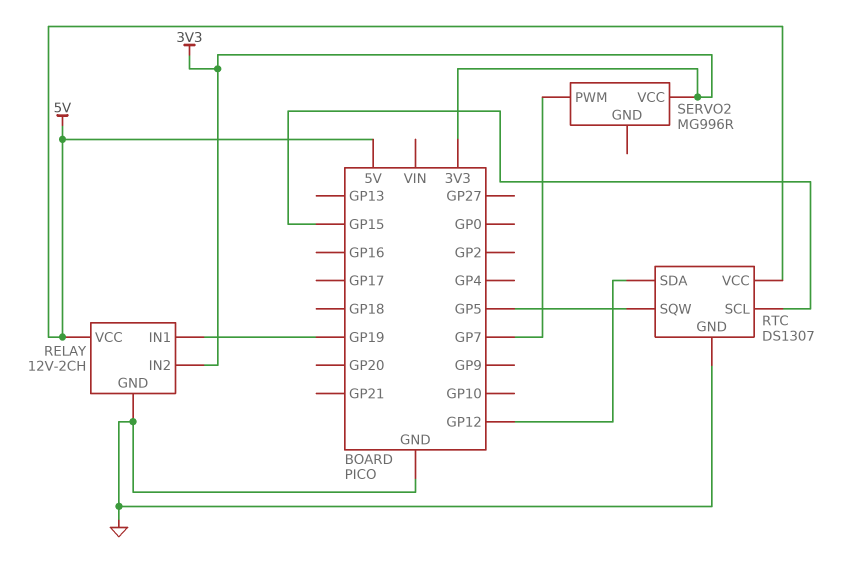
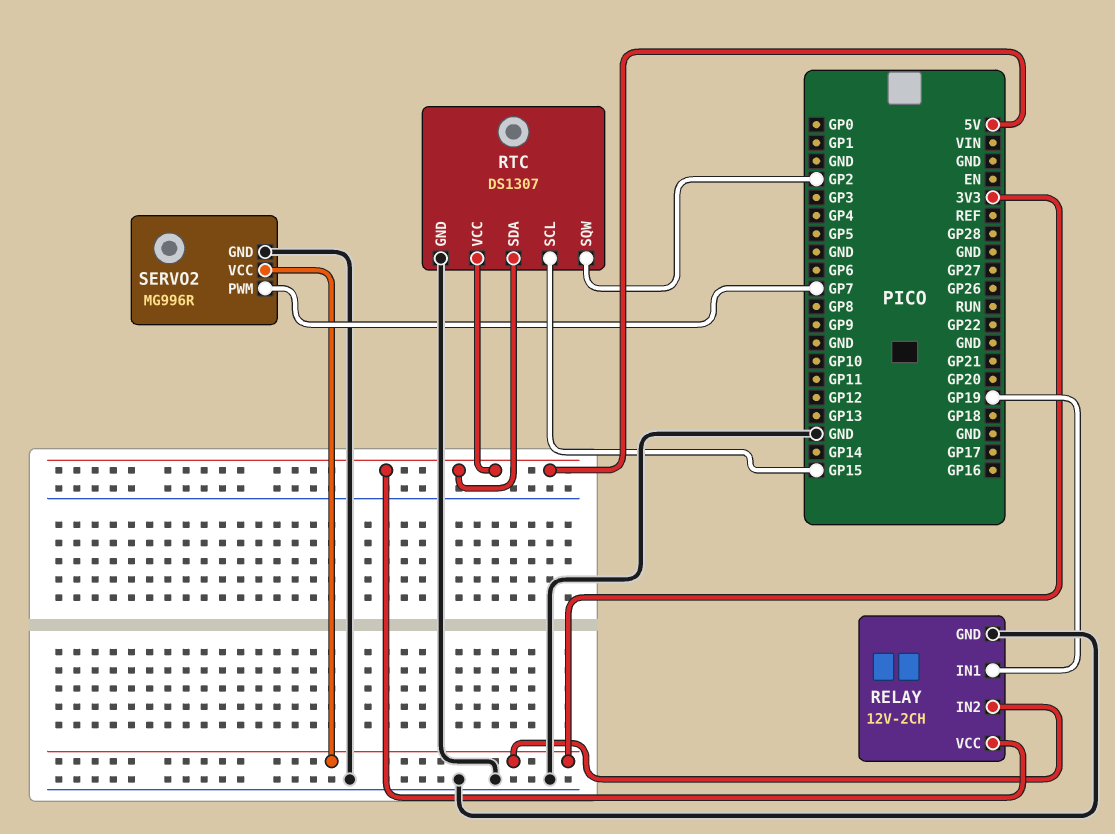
RTC pin SDA: GP12 -> 5V
RTC pin SQW: GP5 -> GP2
SERVO2 pin GND: none -> GND

